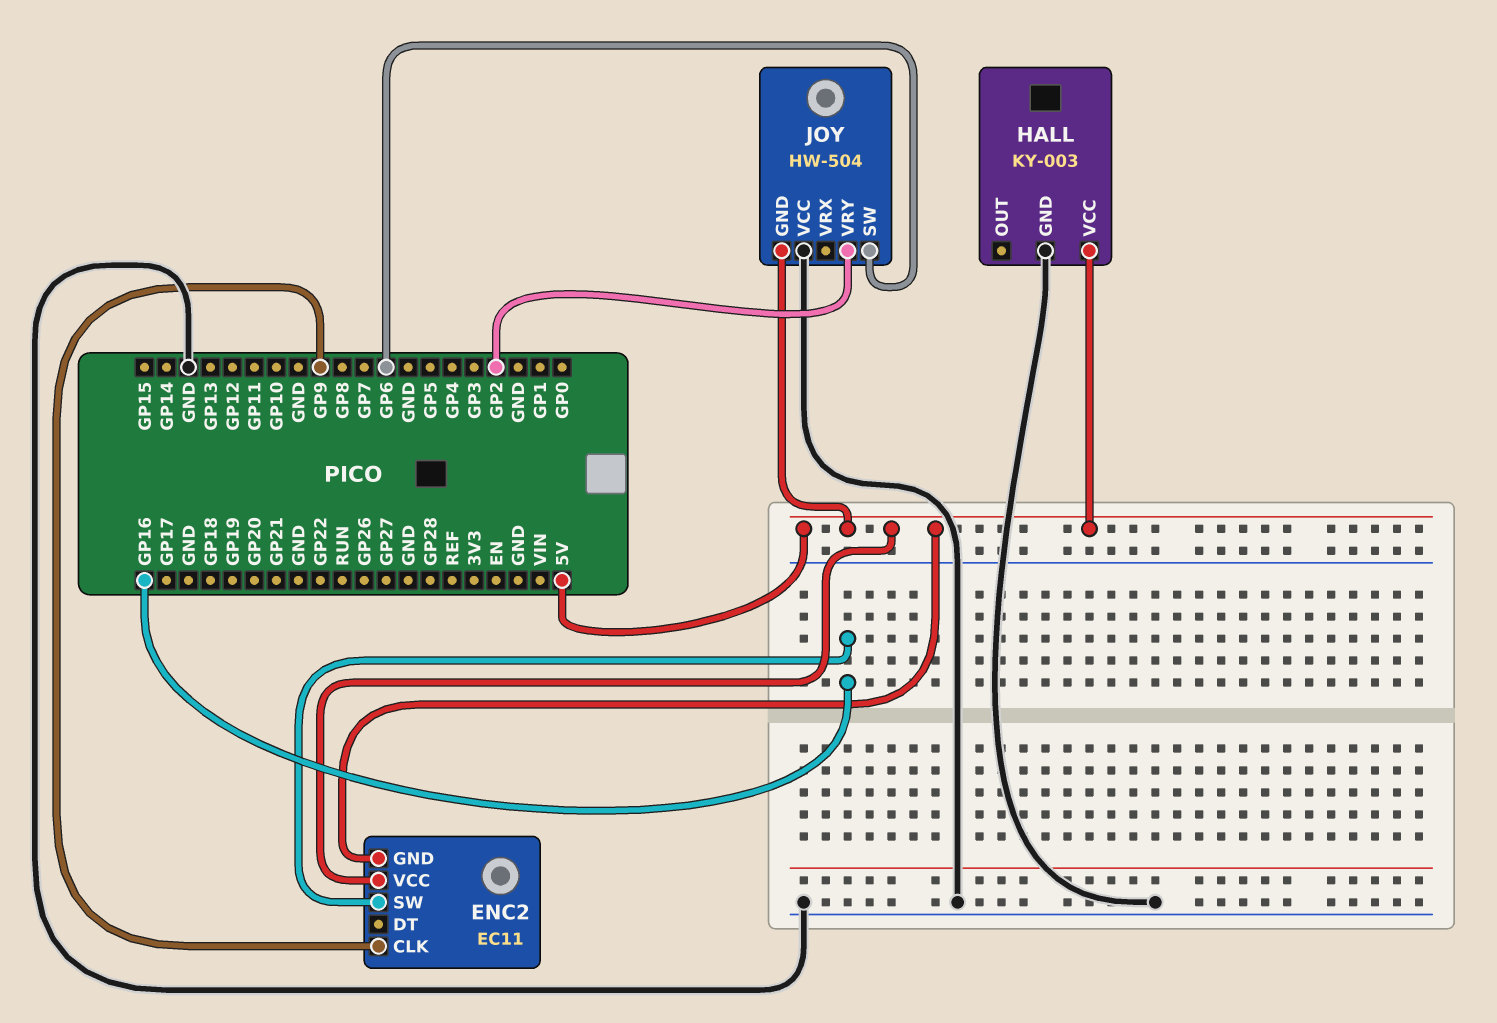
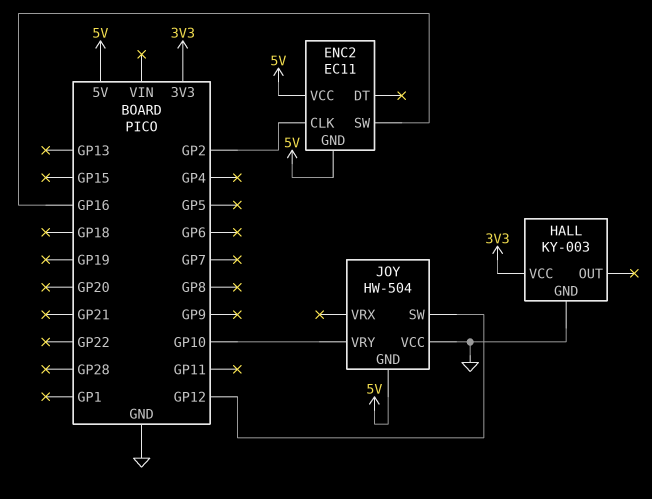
ENC2 pin CLK: GP9 -> GP2
HALL pin VCC: 5V -> 3V3
JOY pin SW: GP6 -> GP12
JOY pin VRY: GP2 -> GP10

